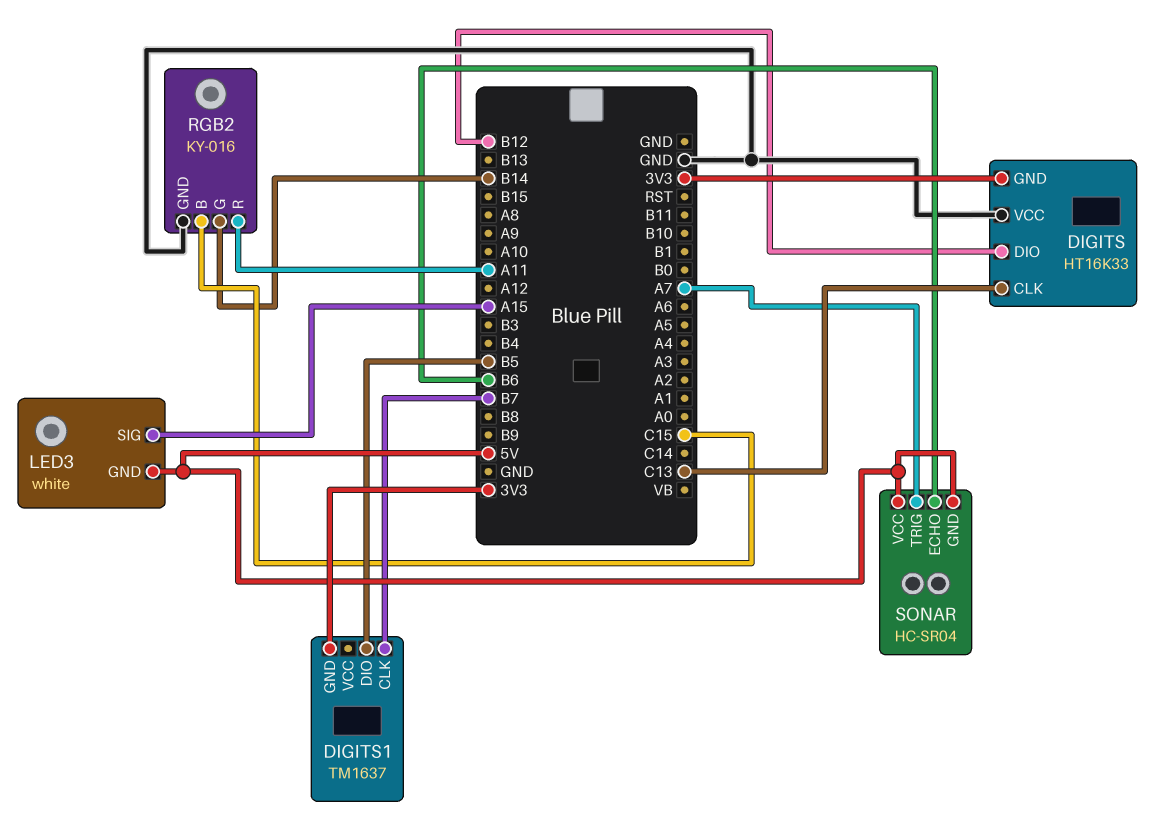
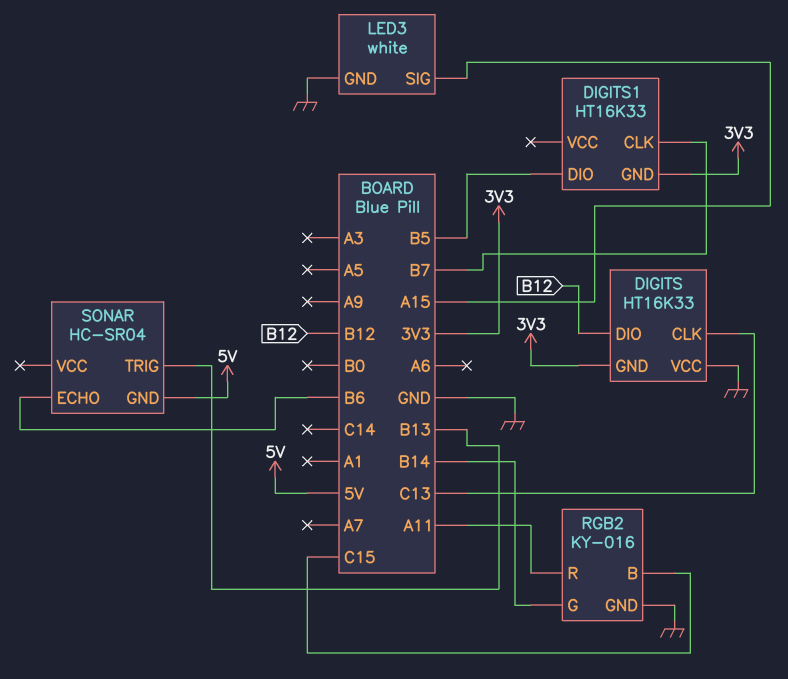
DIGITS1: TM1637 -> HT16K33
LED3 pin GND: 5V -> GND
SONAR pin TRIG: A7 -> B13
SONAR pin VCC: 5V -> none

